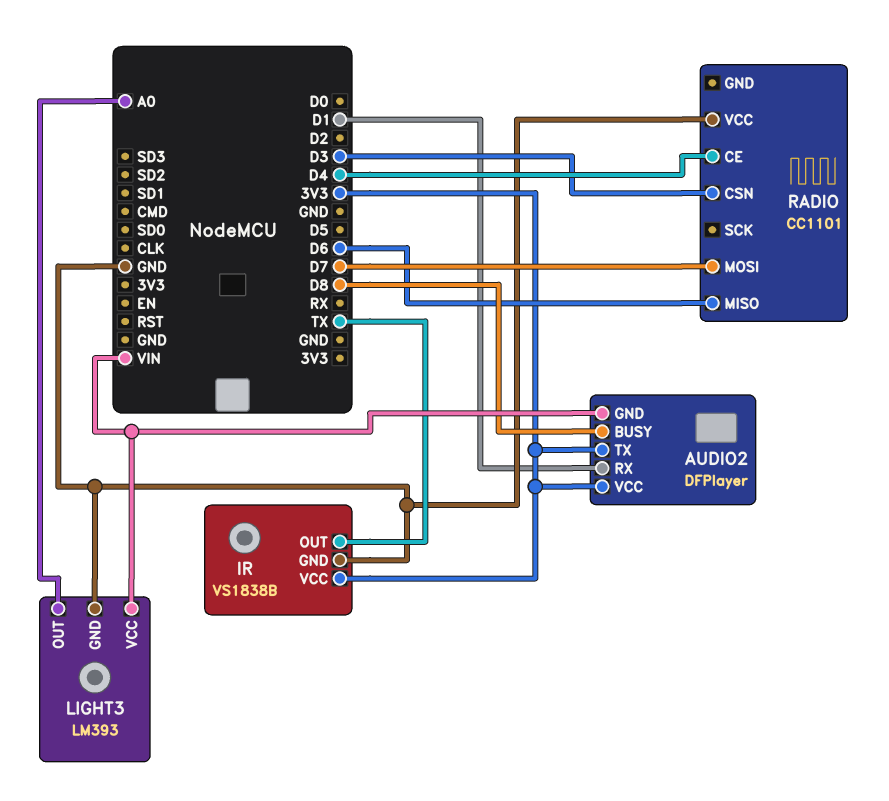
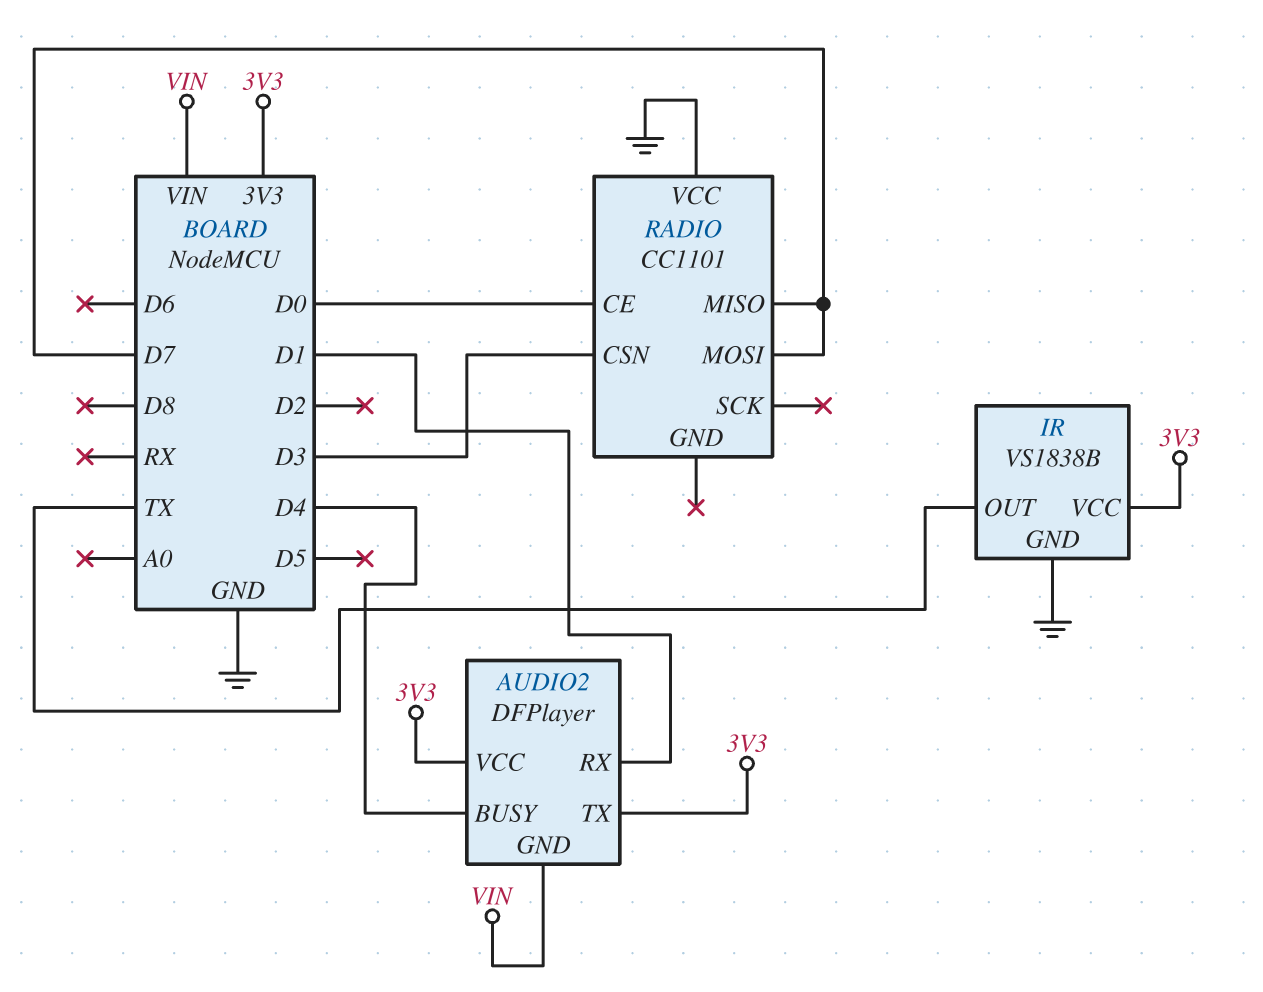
AUDIO2 pin BUSY: D8 -> D4
LIGHT3: LM393 -> none
LIGHT3 pin GND: GND -> none
LIGHT3 pin OUT: A0 -> none
LIGHT3 pin VCC: VIN -> none
RADIO pin CE: D4 -> D0
RADIO pin MISO: D6 -> D7

